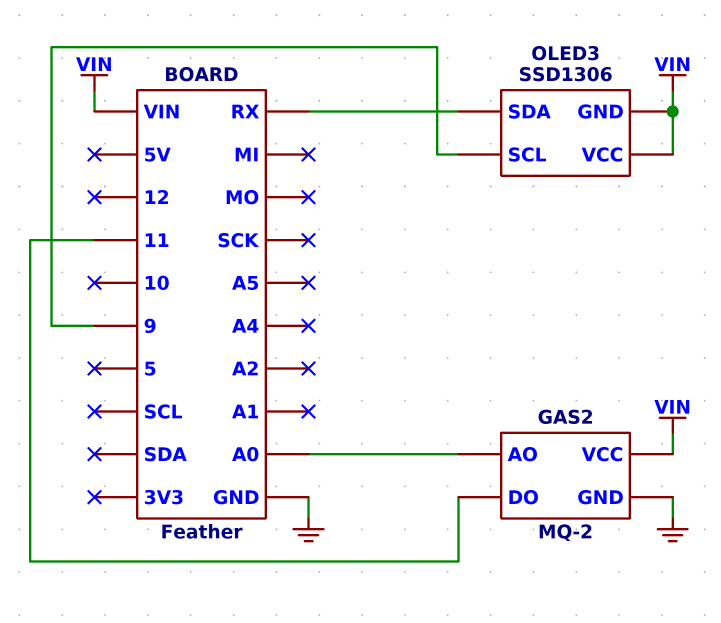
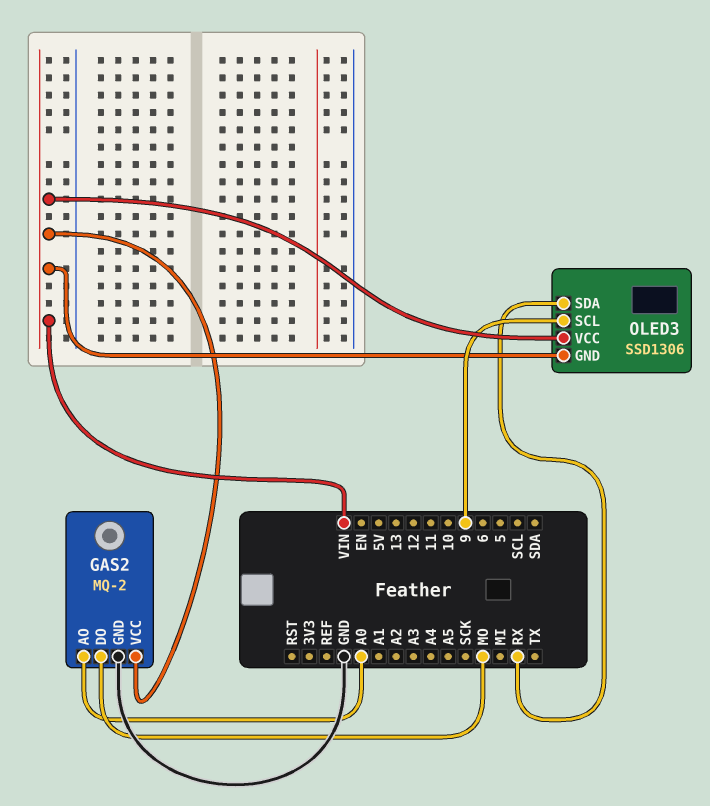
GAS2 pin DO: 11 -> MO

